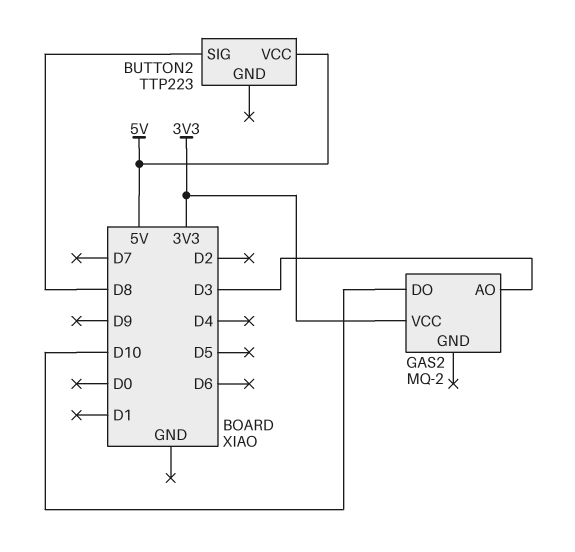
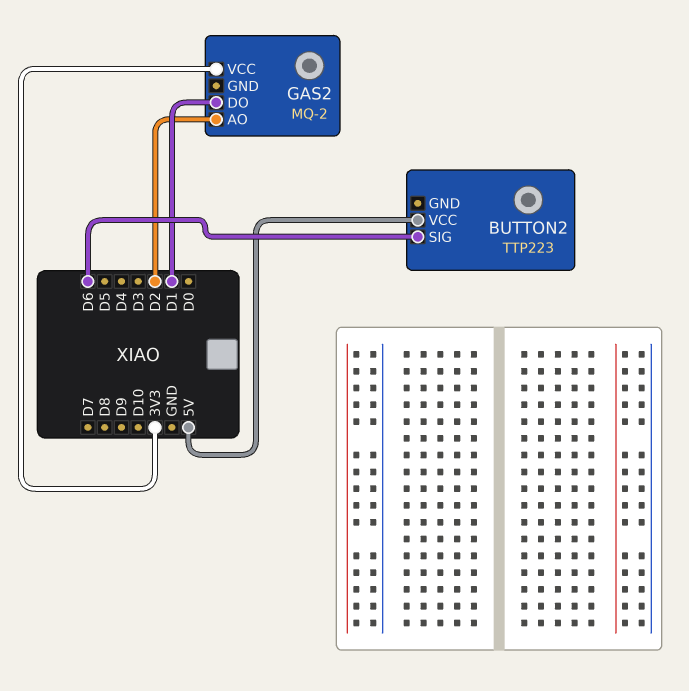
BUTTON2 pin SIG: D8 -> D6
GAS2 pin AO: D3 -> D2
GAS2 pin DO: D10 -> D1

